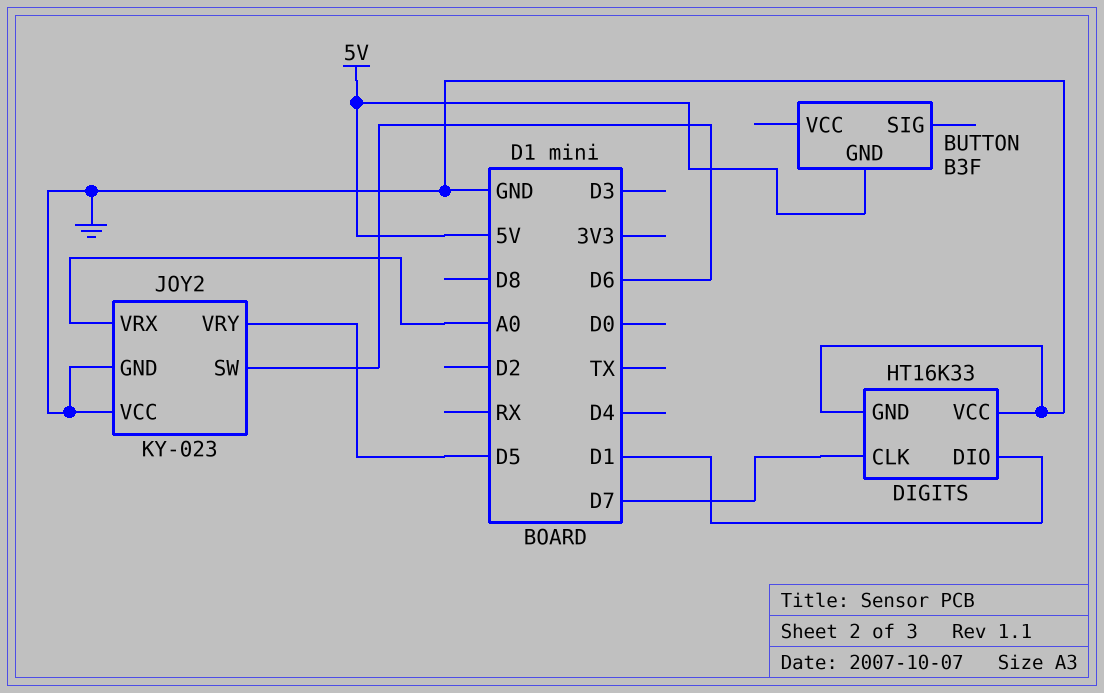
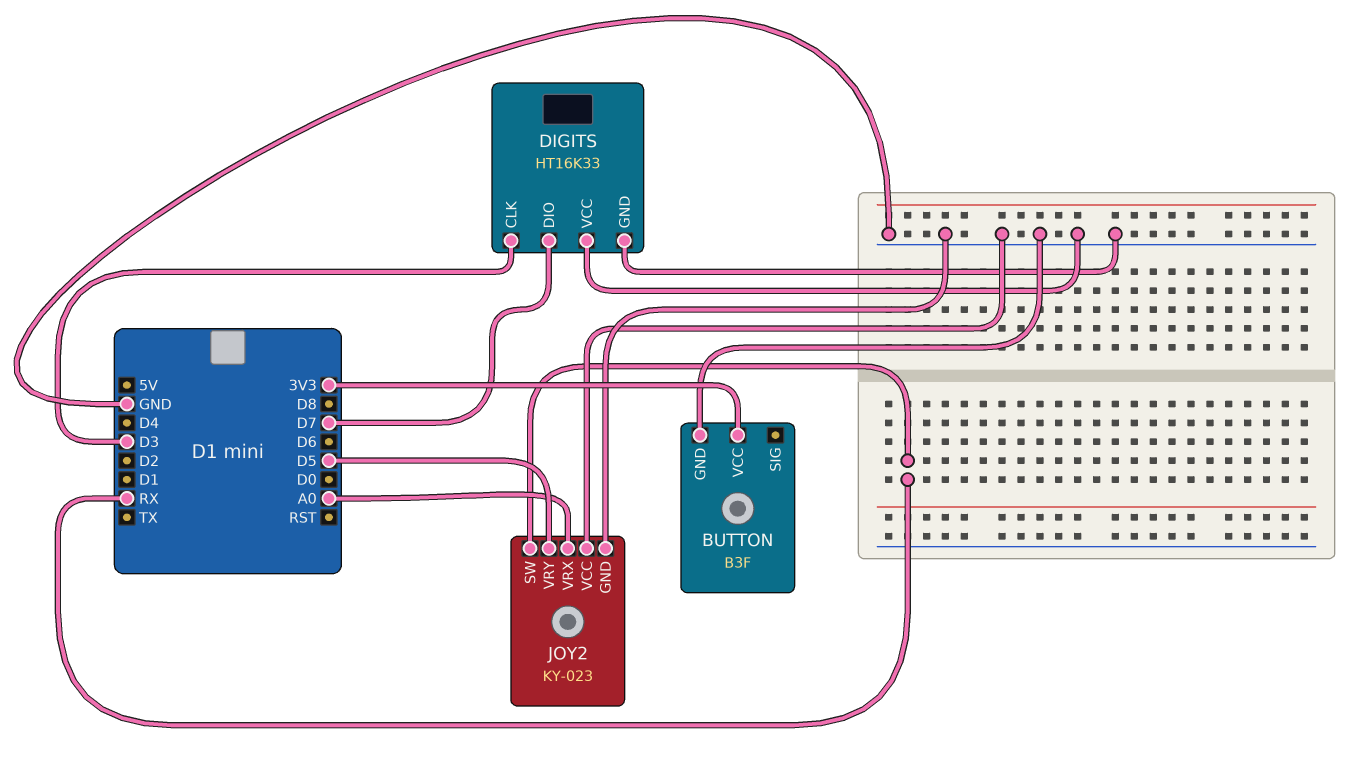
BUTTON pin GND: 5V -> GND
BUTTON pin VCC: none -> 3V3
DIGITS pin CLK: D7 -> D3
DIGITS pin DIO: D1 -> D7
JOY2 pin SW: D6 -> RX

